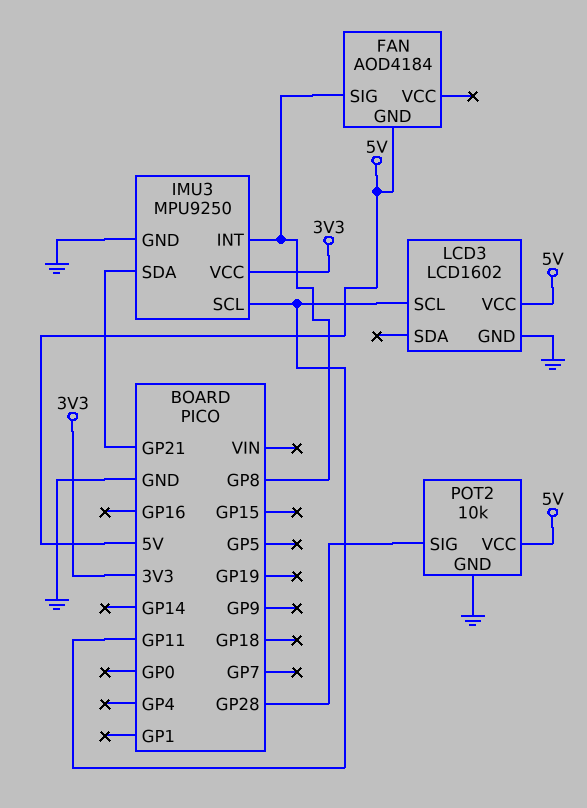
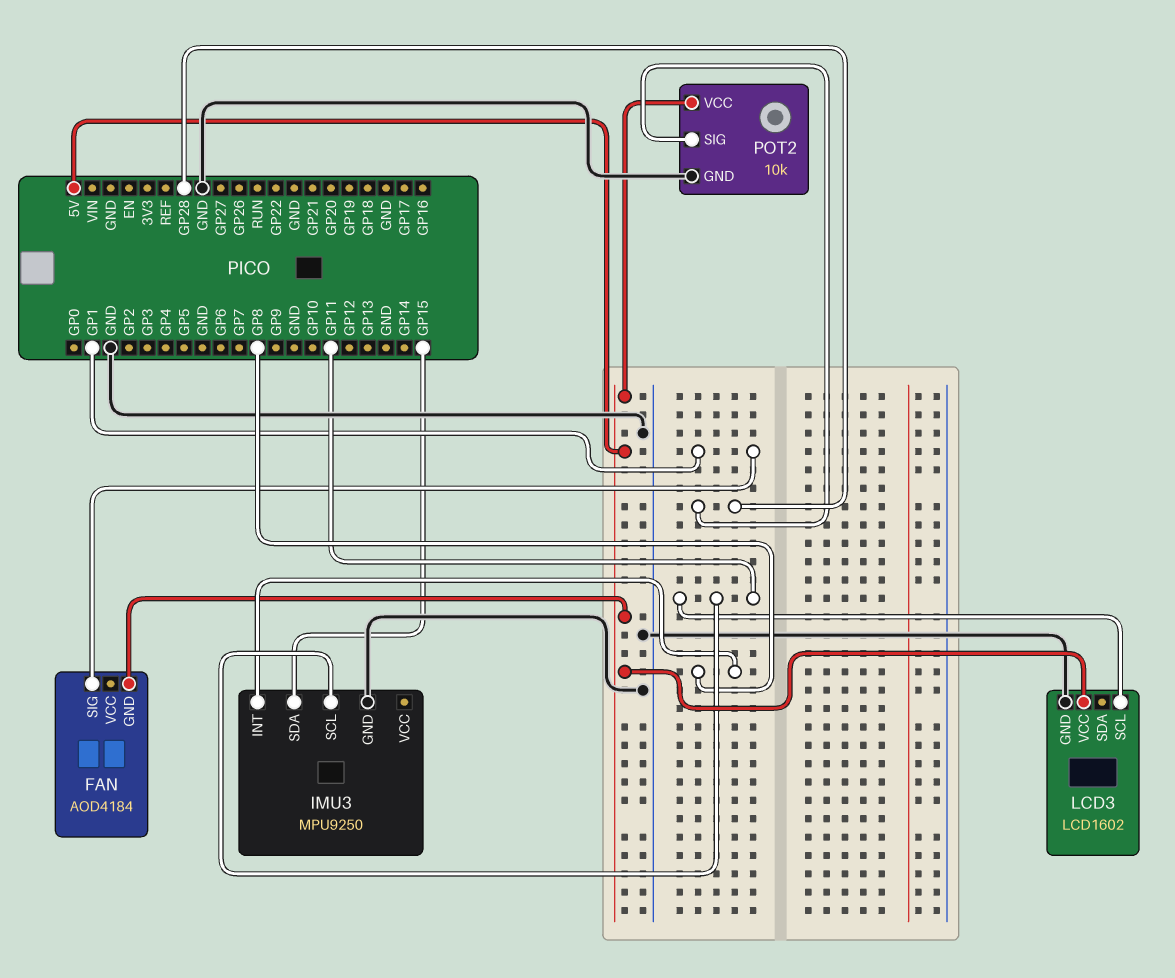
FAN pin SIG: GP8 -> GP1
IMU3 pin SDA: GP21 -> GP15
IMU3 pin VCC: 3V3 -> none

